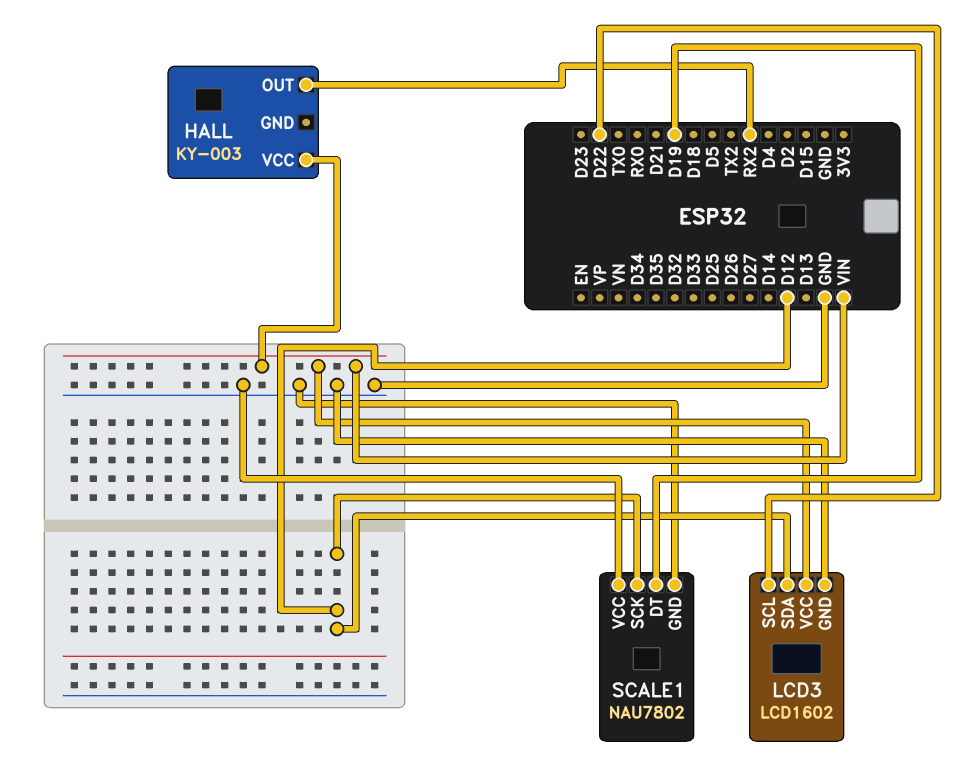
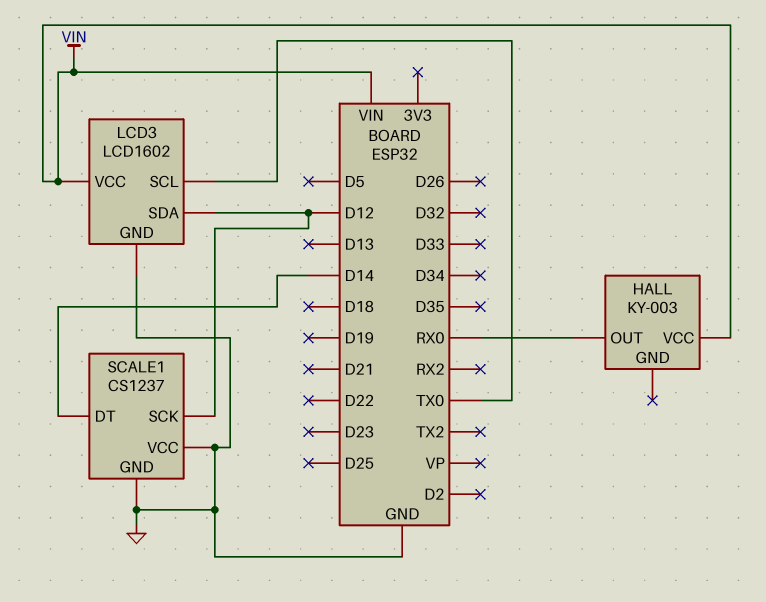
HALL pin OUT: RX2 -> RX0
LCD3 pin SCL: D22 -> TX0
SCALE1: NAU7802 -> CS1237
SCALE1 pin DT: D19 -> D14

